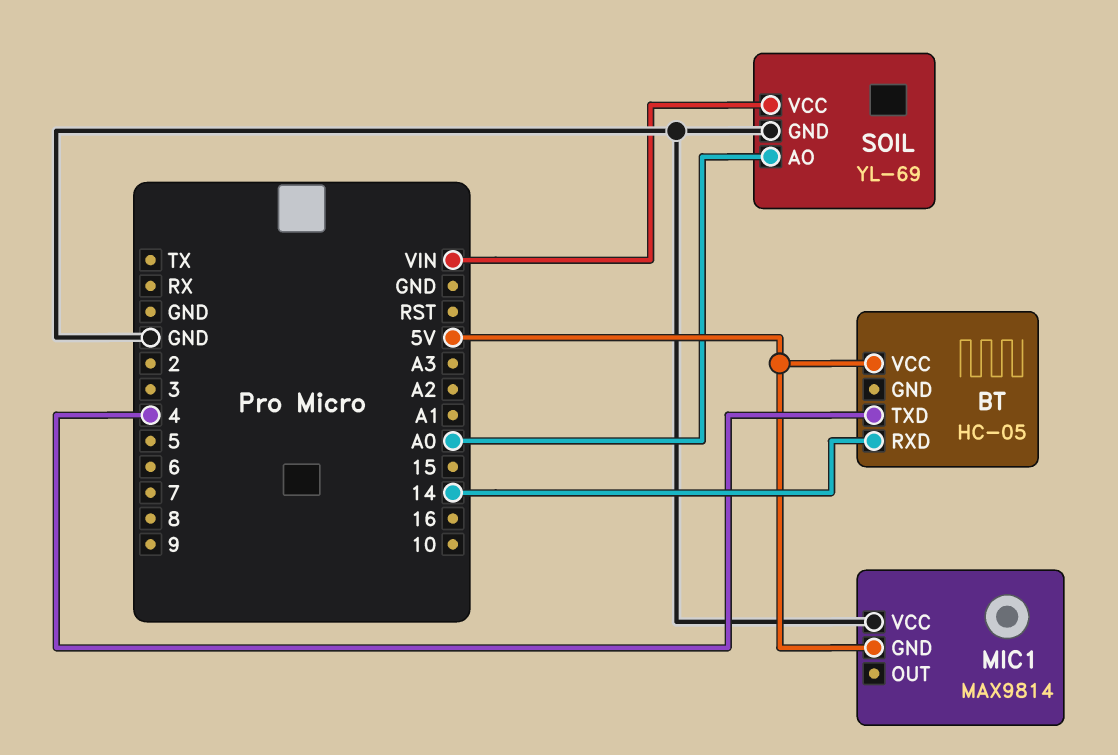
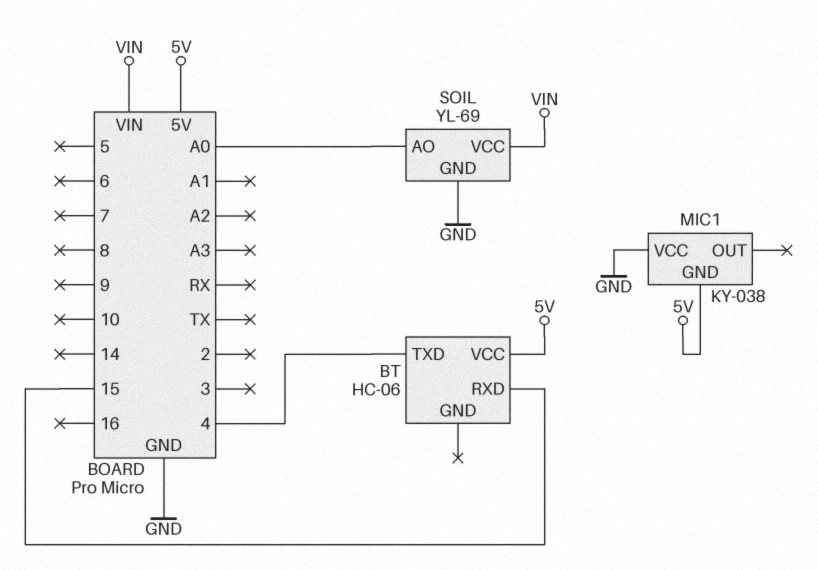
BT: HC-05 -> HC-06
BT pin RXD: 14 -> 15
MIC1: MAX9814 -> KY-038

